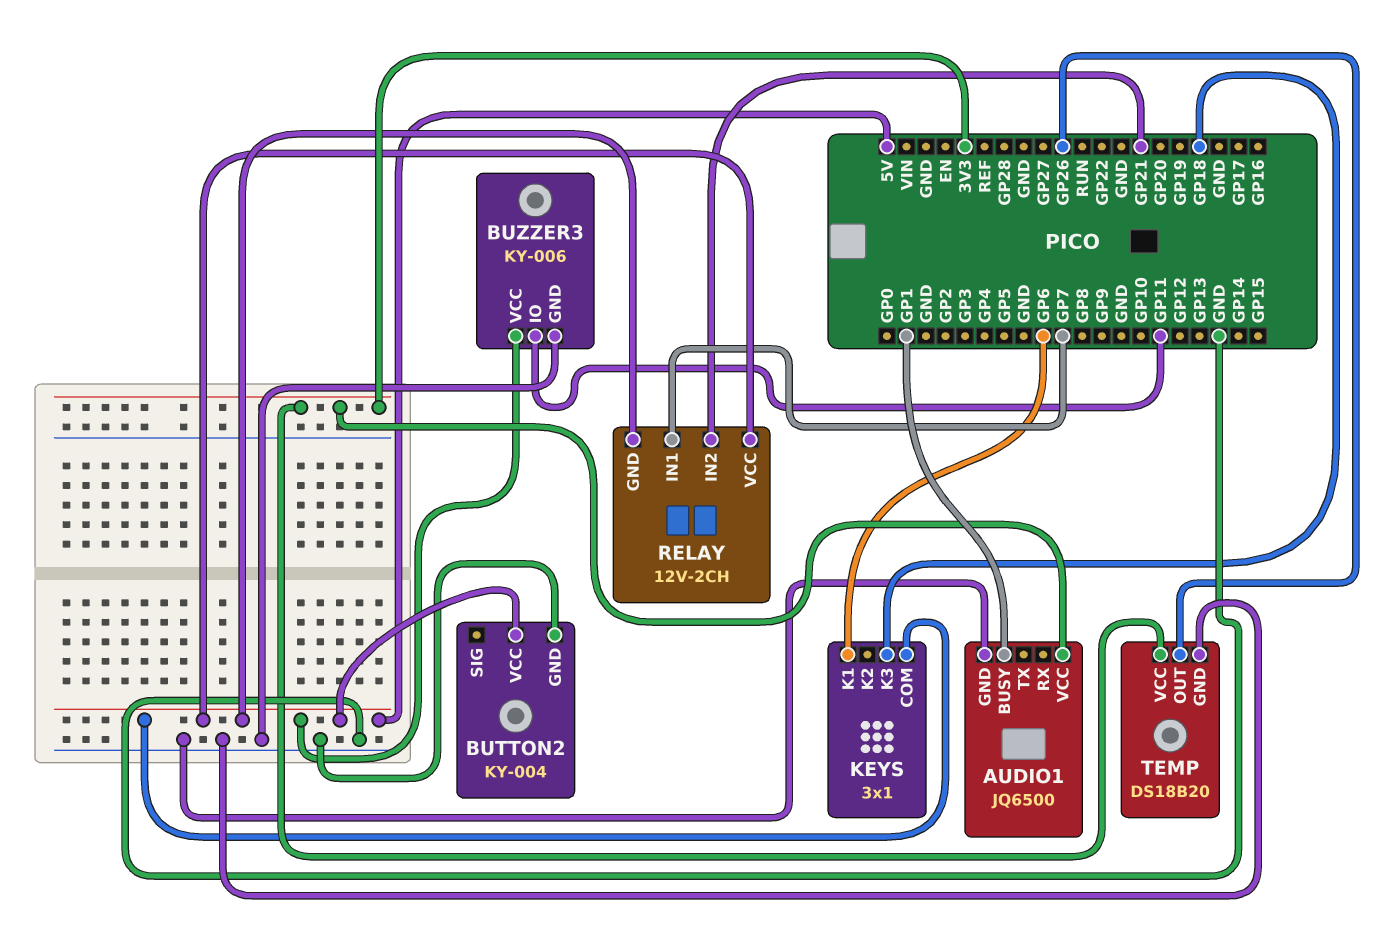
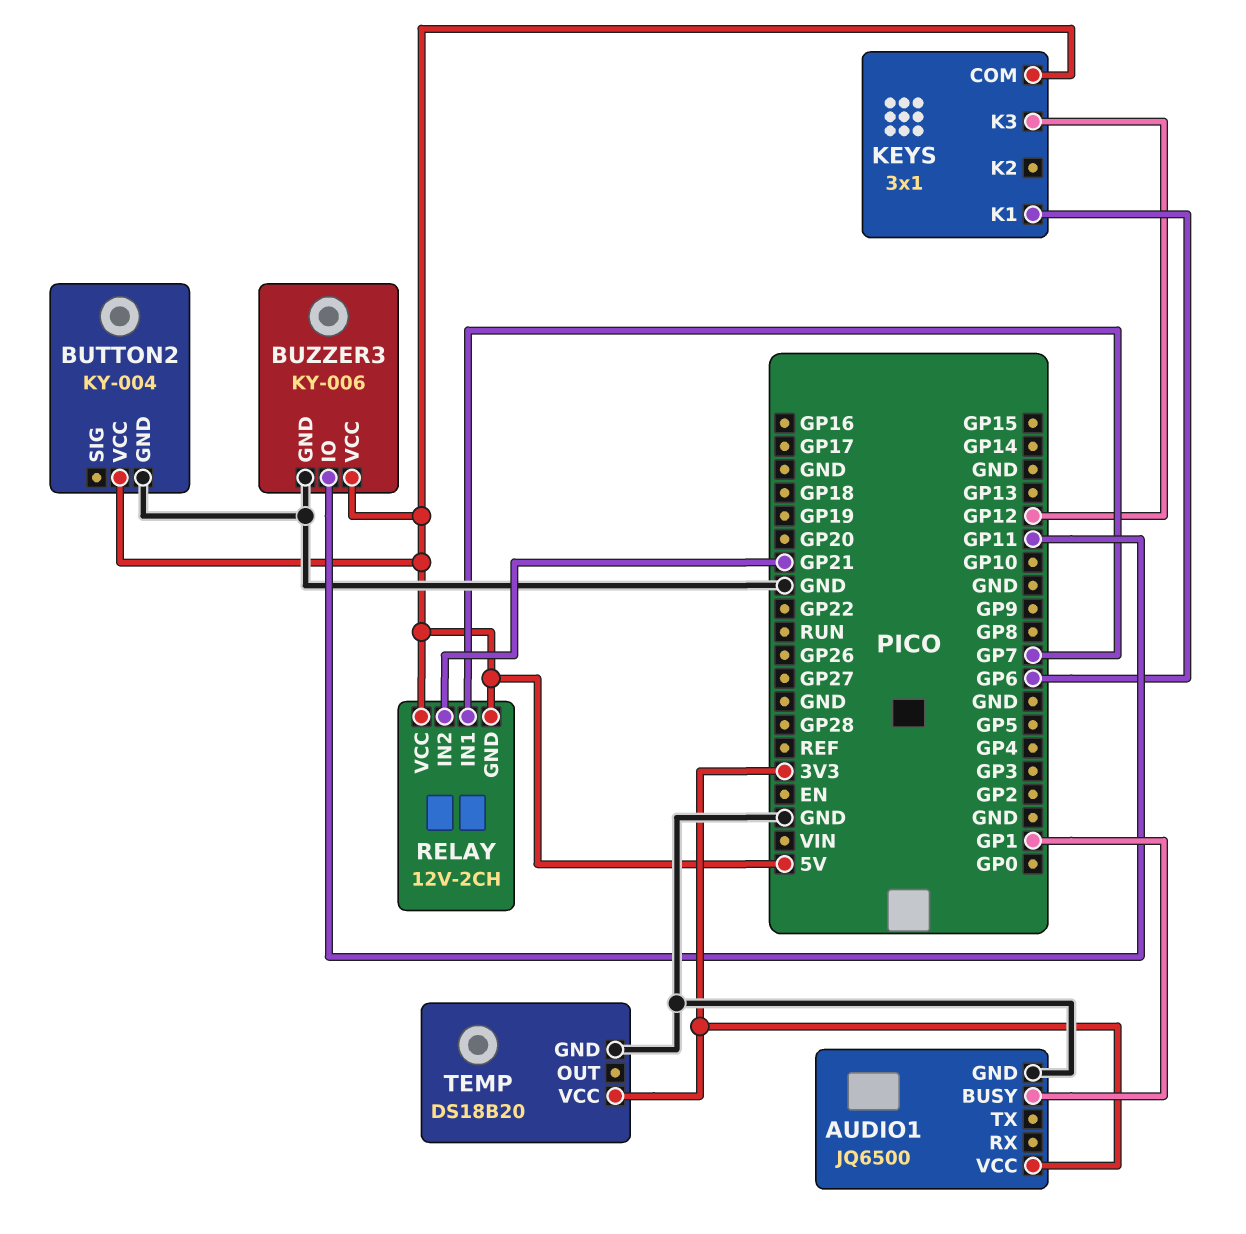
KEYS pin K3: GP18 -> GP12
TEMP pin OUT: GP26 -> none

